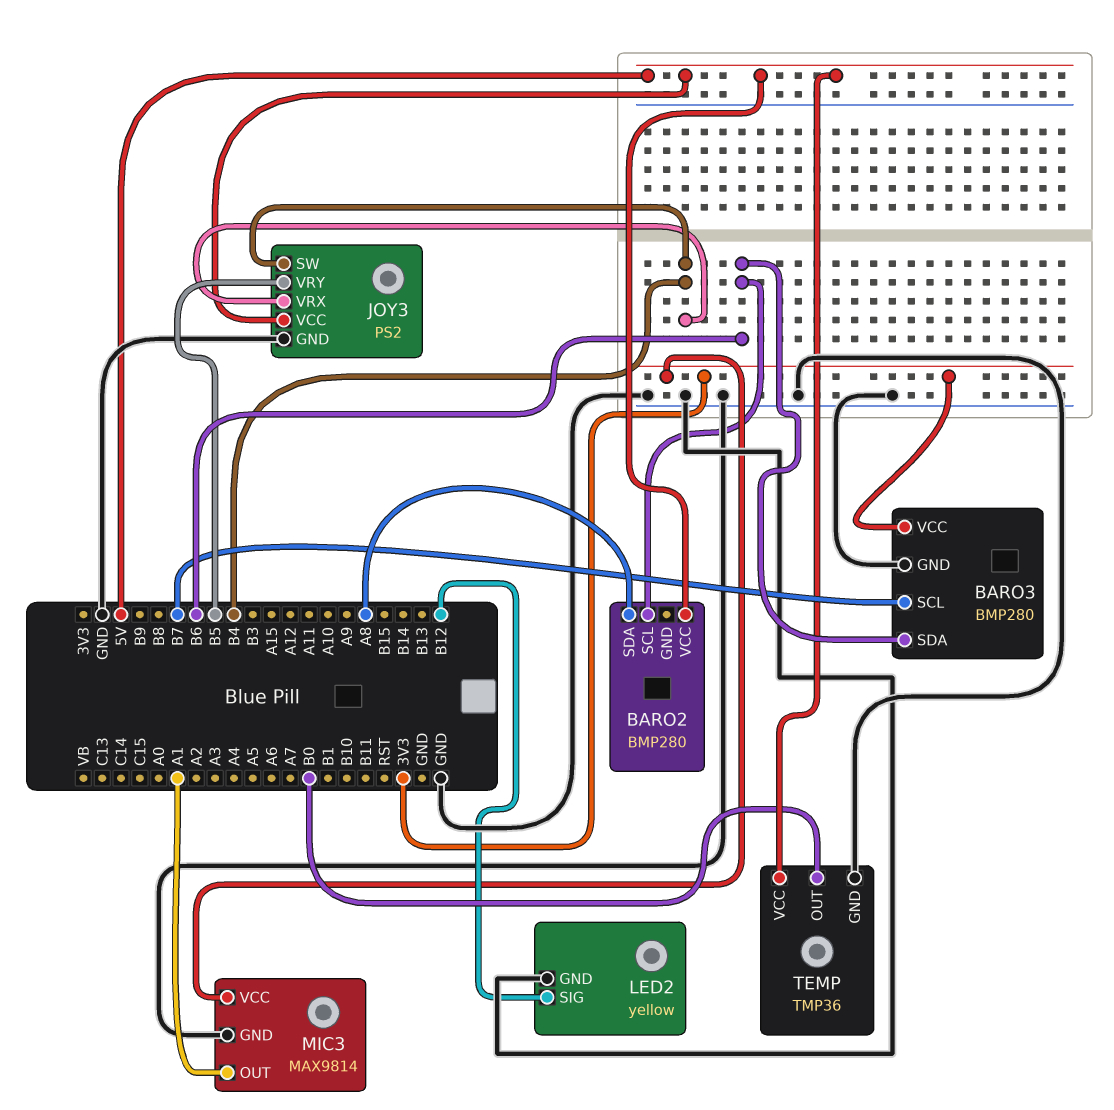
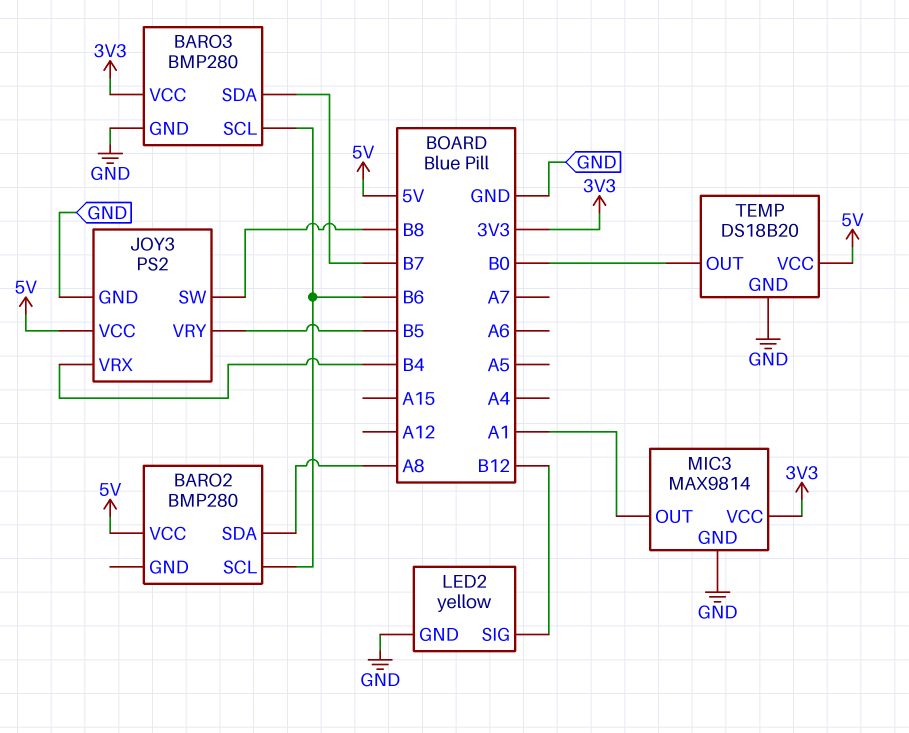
BARO3 pin SCL: B7 -> B6
BARO3 pin SDA: B6 -> B7
JOY3 pin SW: B4 -> B8
TEMP: TMP36 -> DS18B20

